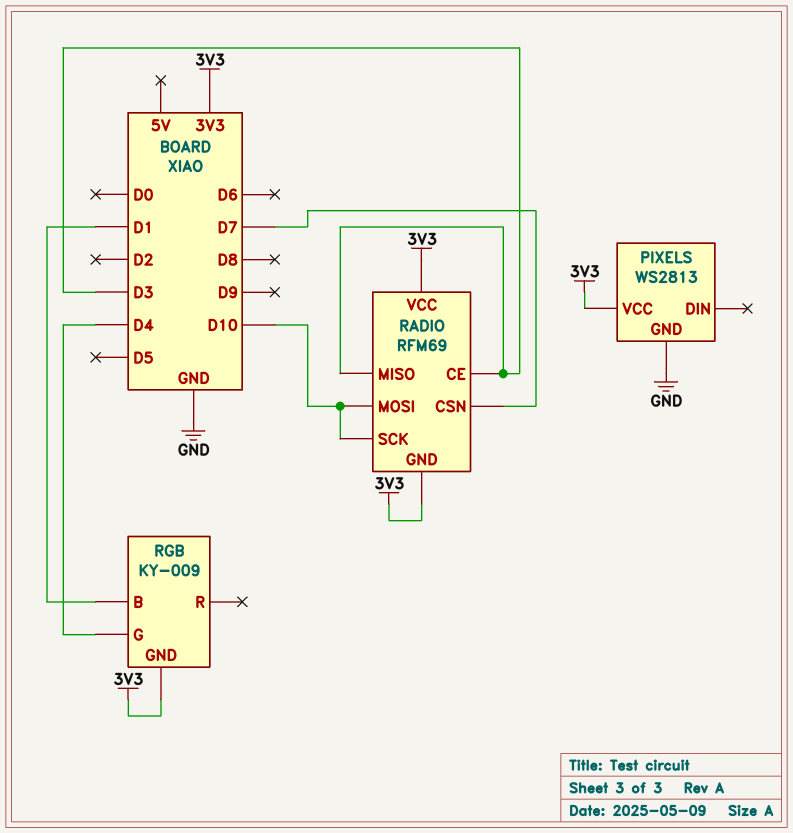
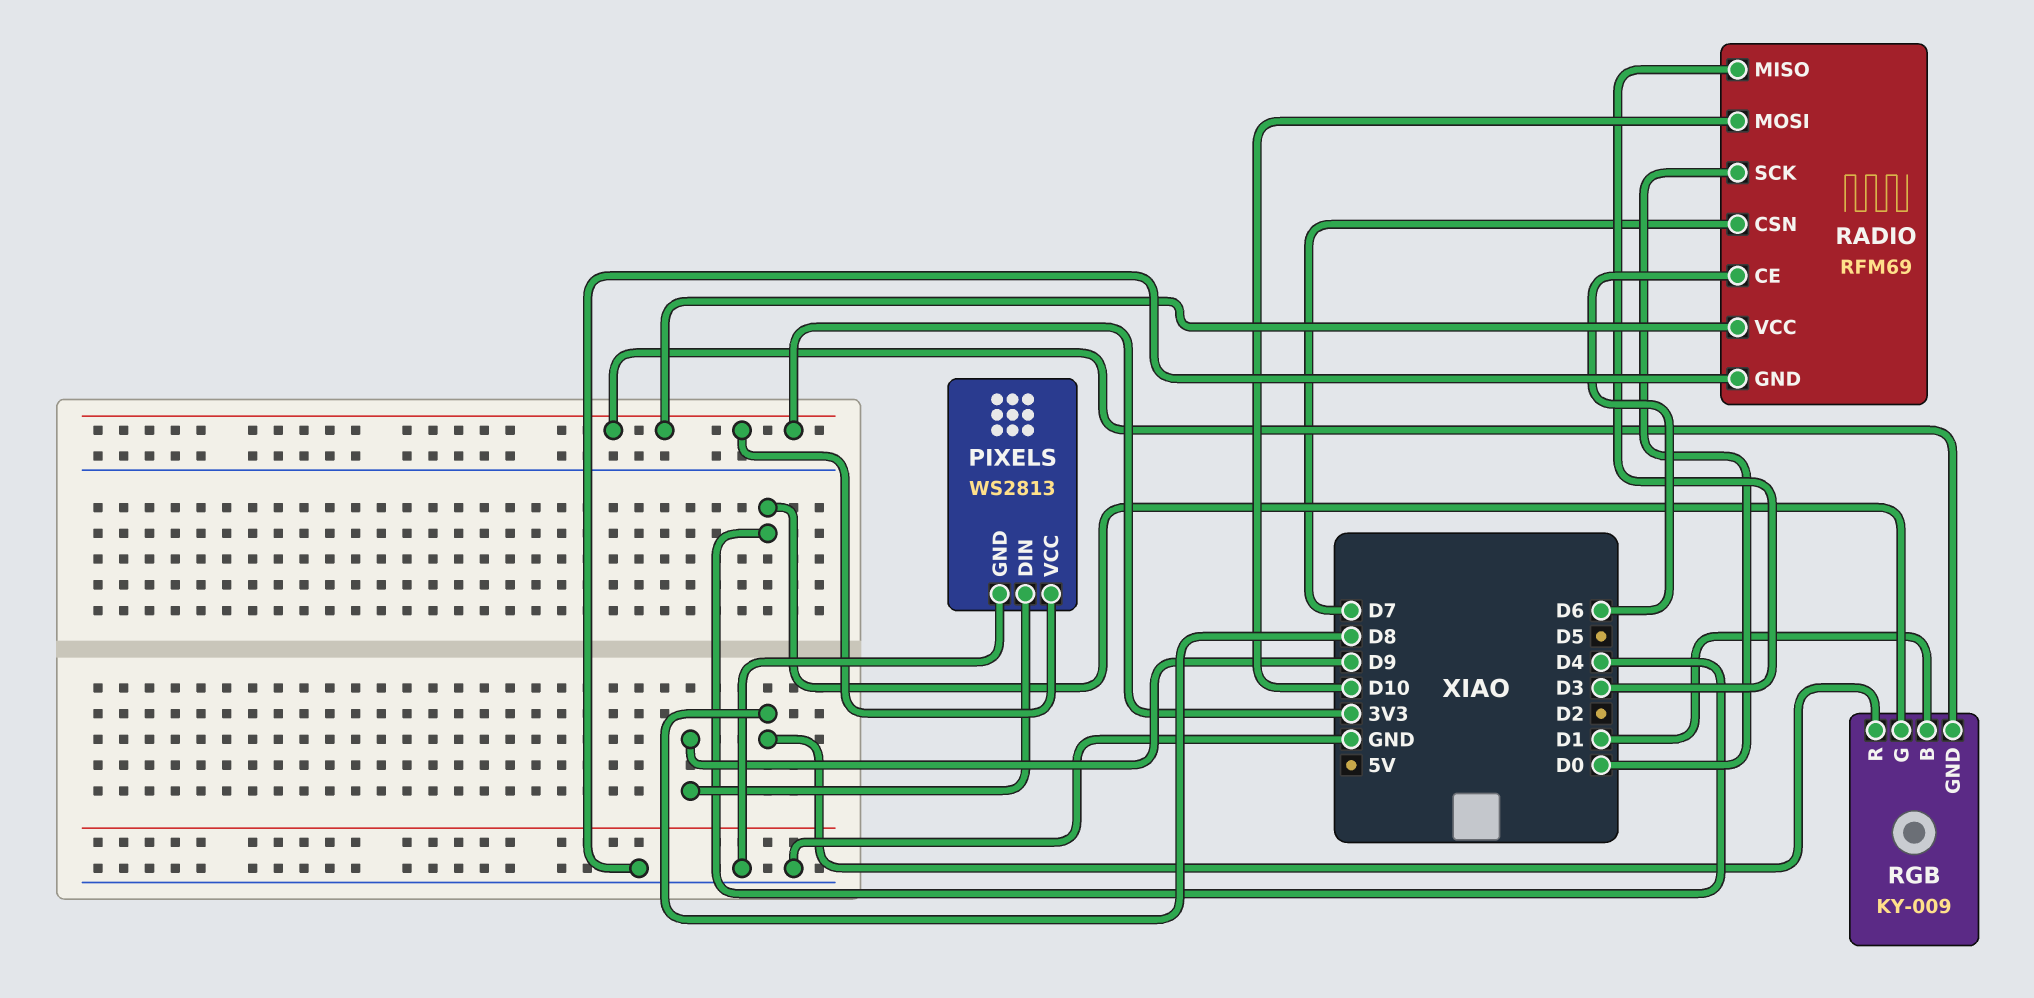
PIXELS pin DIN: none -> D9
RADIO pin CE: D3 -> D6
RADIO pin GND: 3V3 -> GND
RADIO pin SCK: D10 -> D0
RGB pin R: none -> D8

